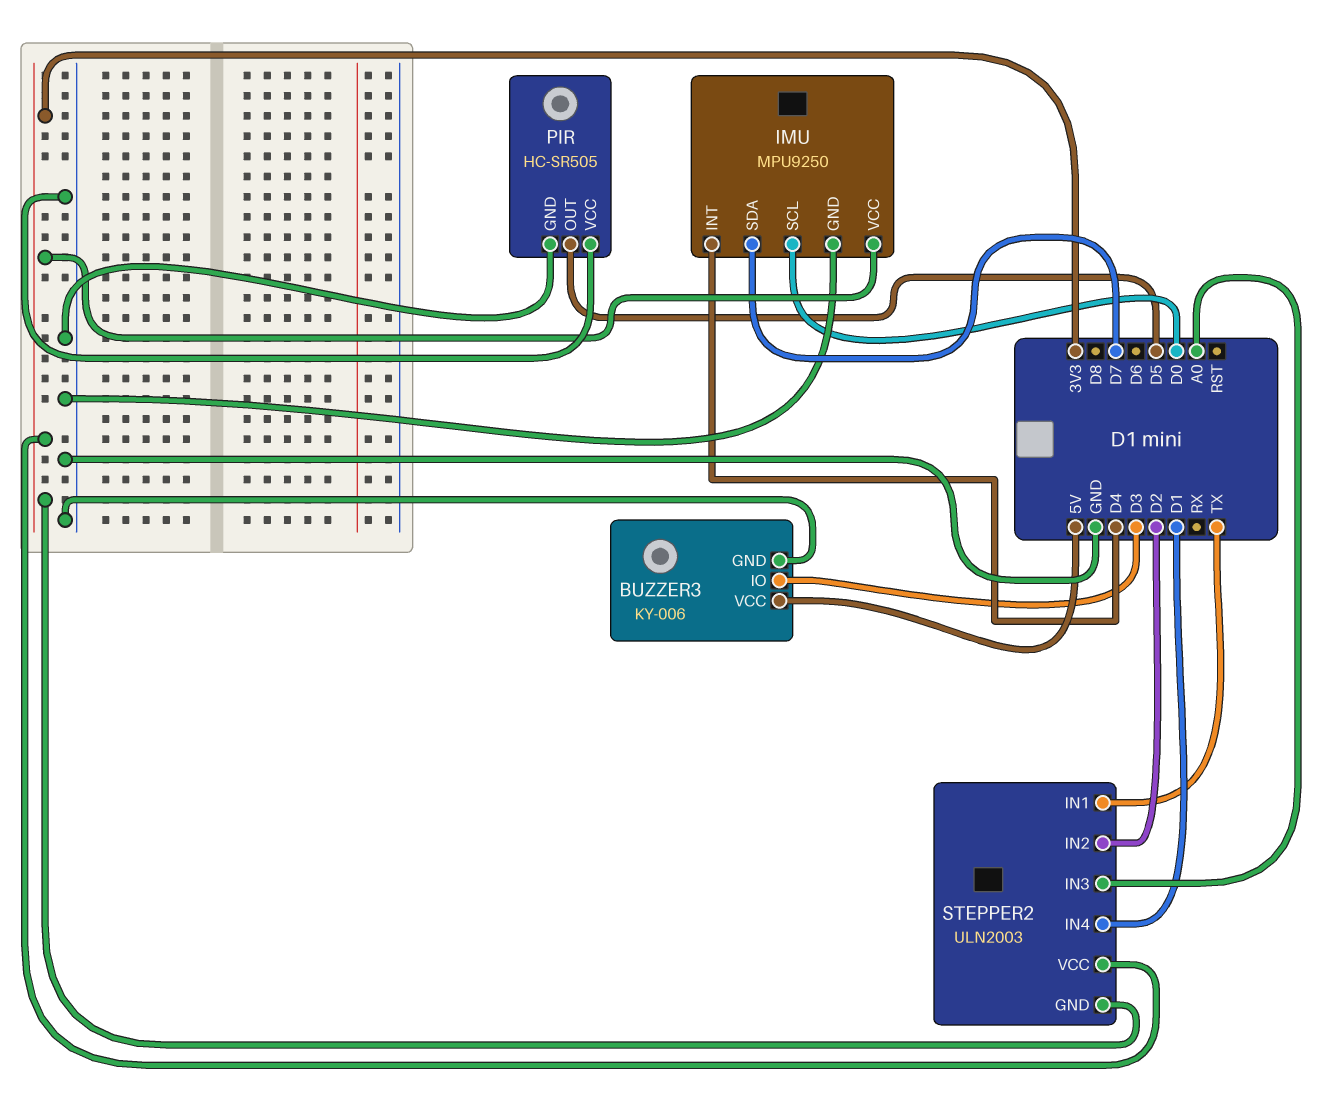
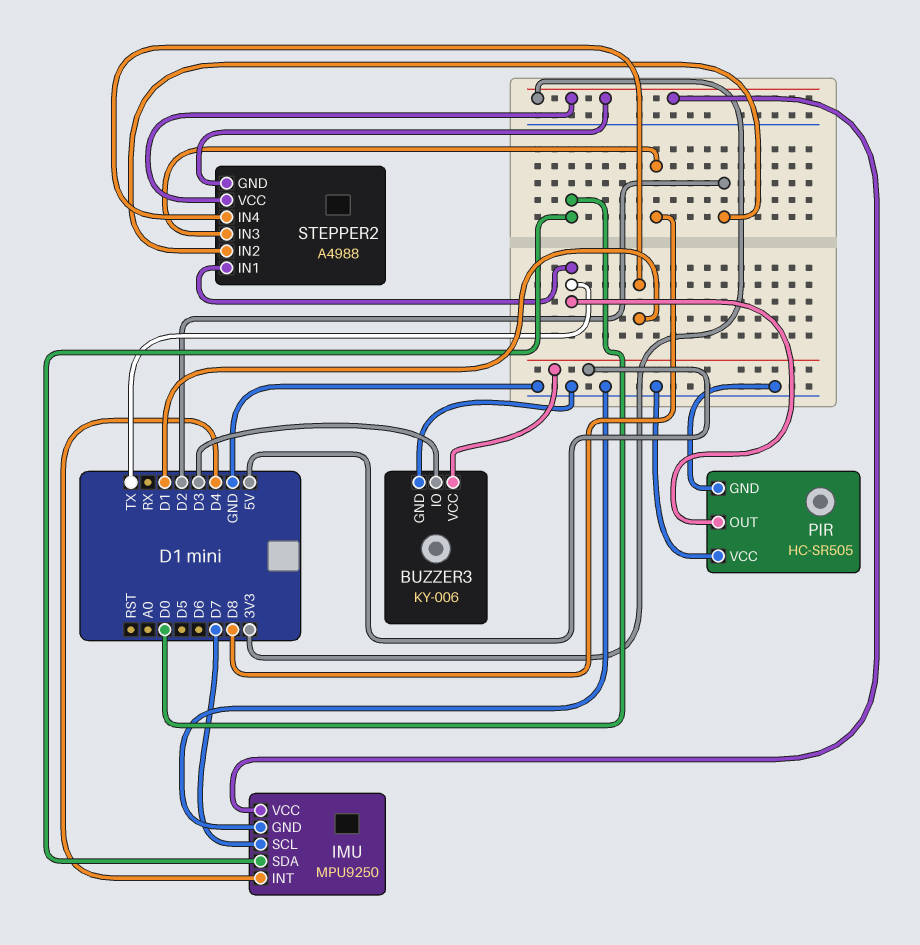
IMU pin SCL: D0 -> D7
IMU pin SDA: D7 -> D0
PIR pin OUT: D5 -> TX
STEPPER2: ULN2003 -> A4988
STEPPER2 pin IN3: A0 -> D8

